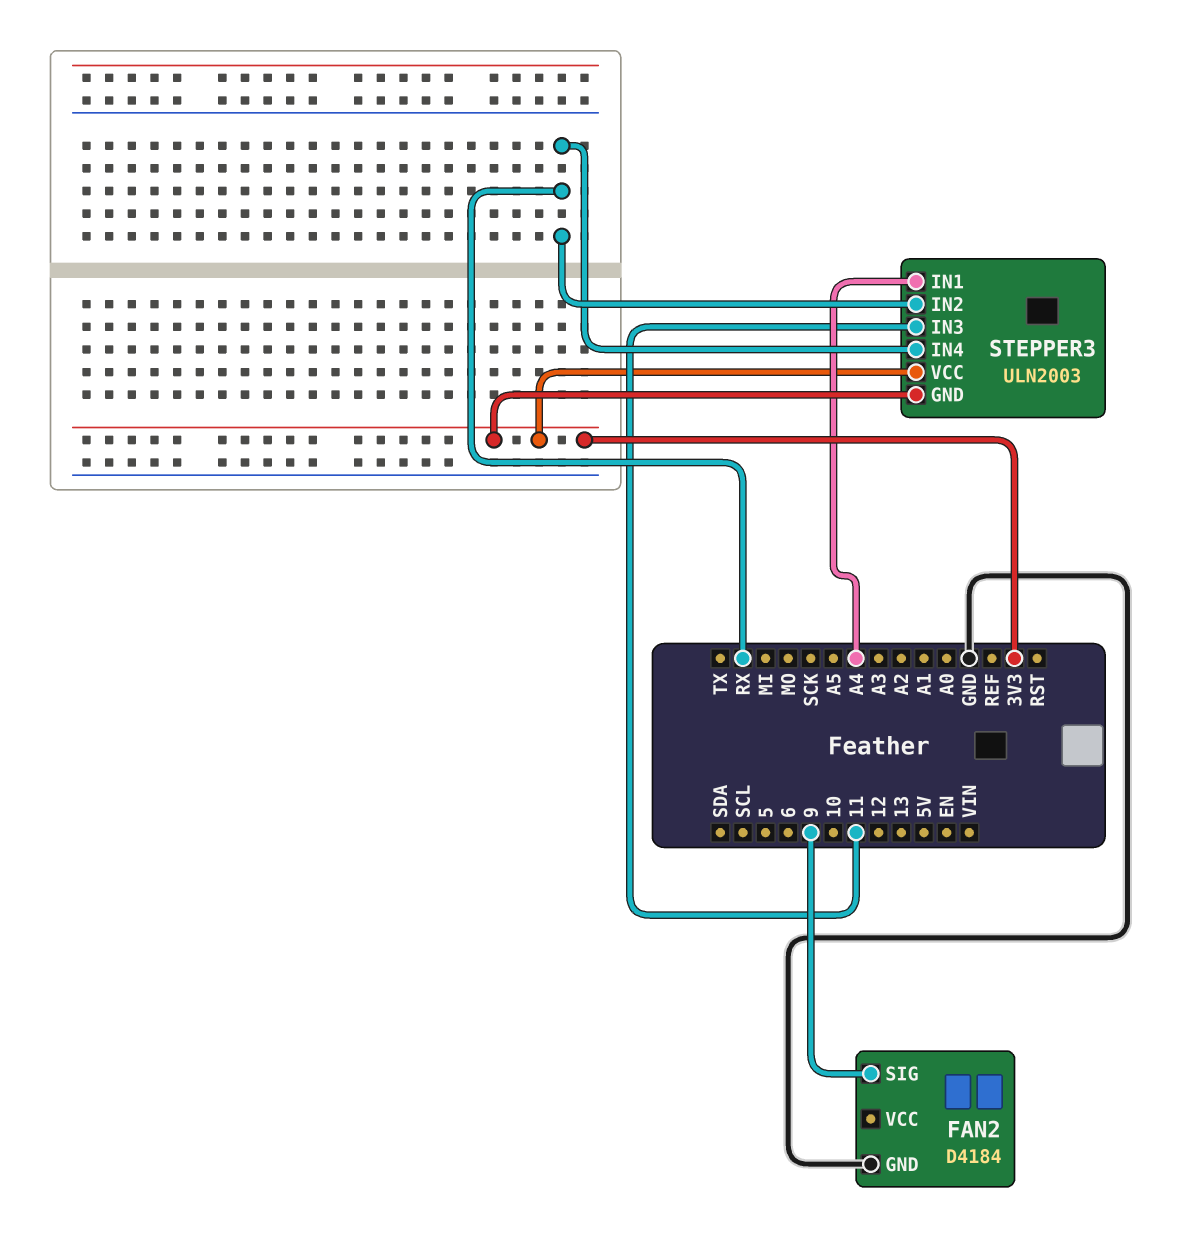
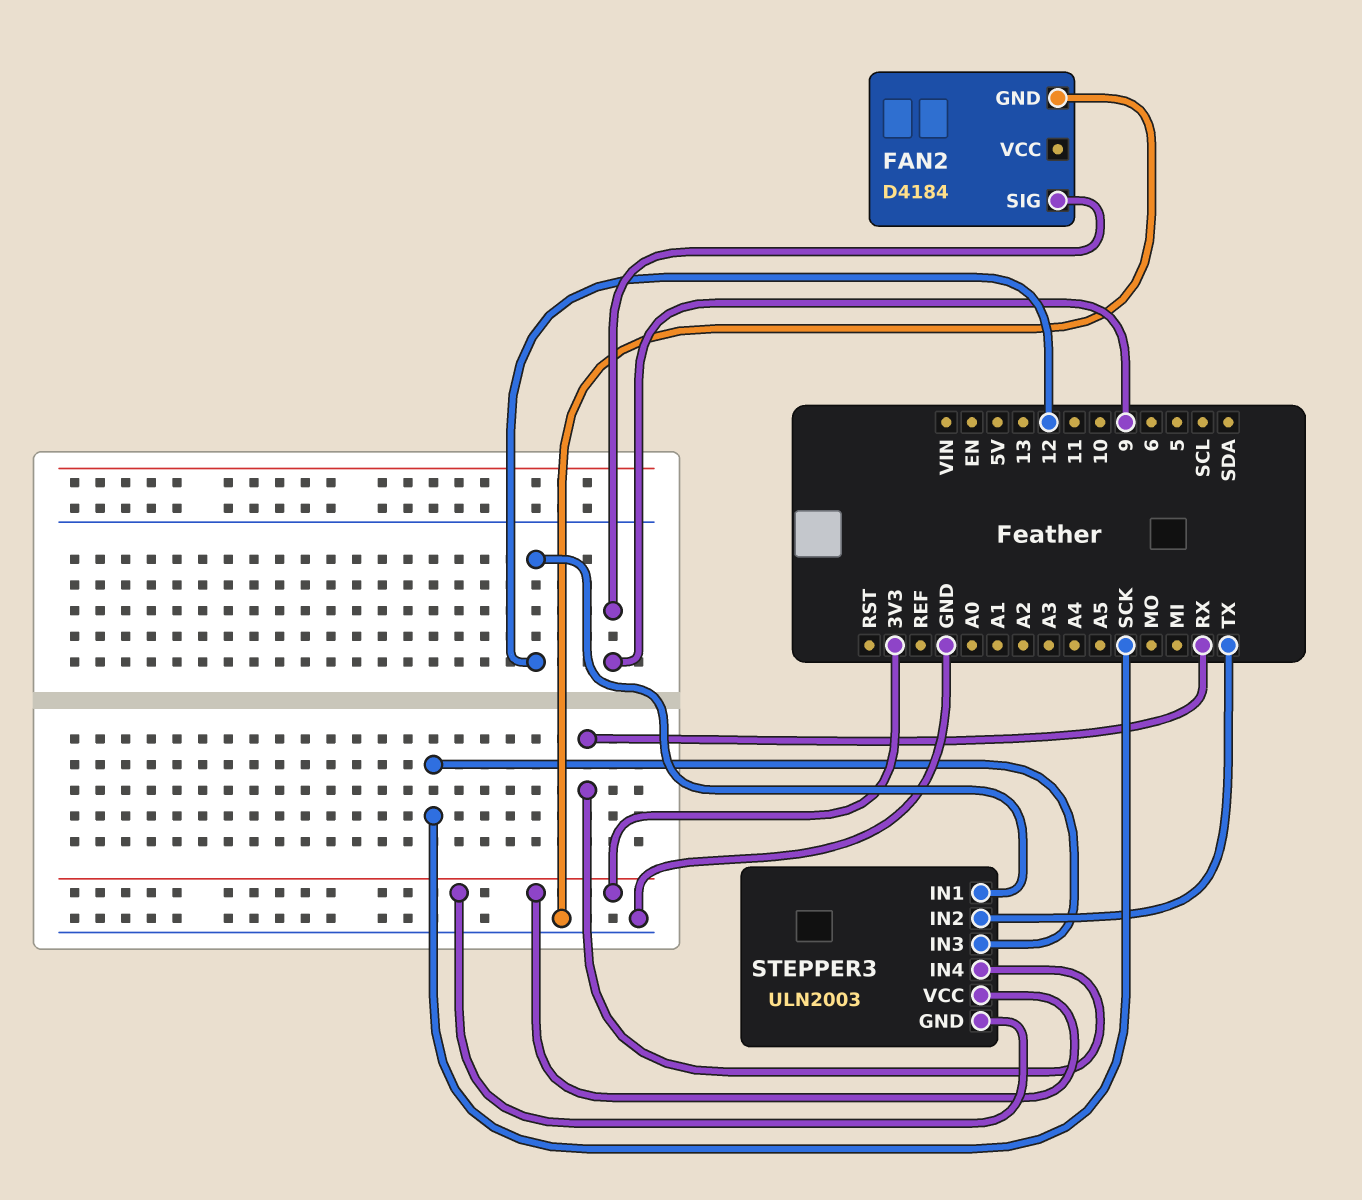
STEPPER3 pin IN1: A4 -> 12
STEPPER3 pin IN2: RX -> TX
STEPPER3 pin IN3: 11 -> SCK

